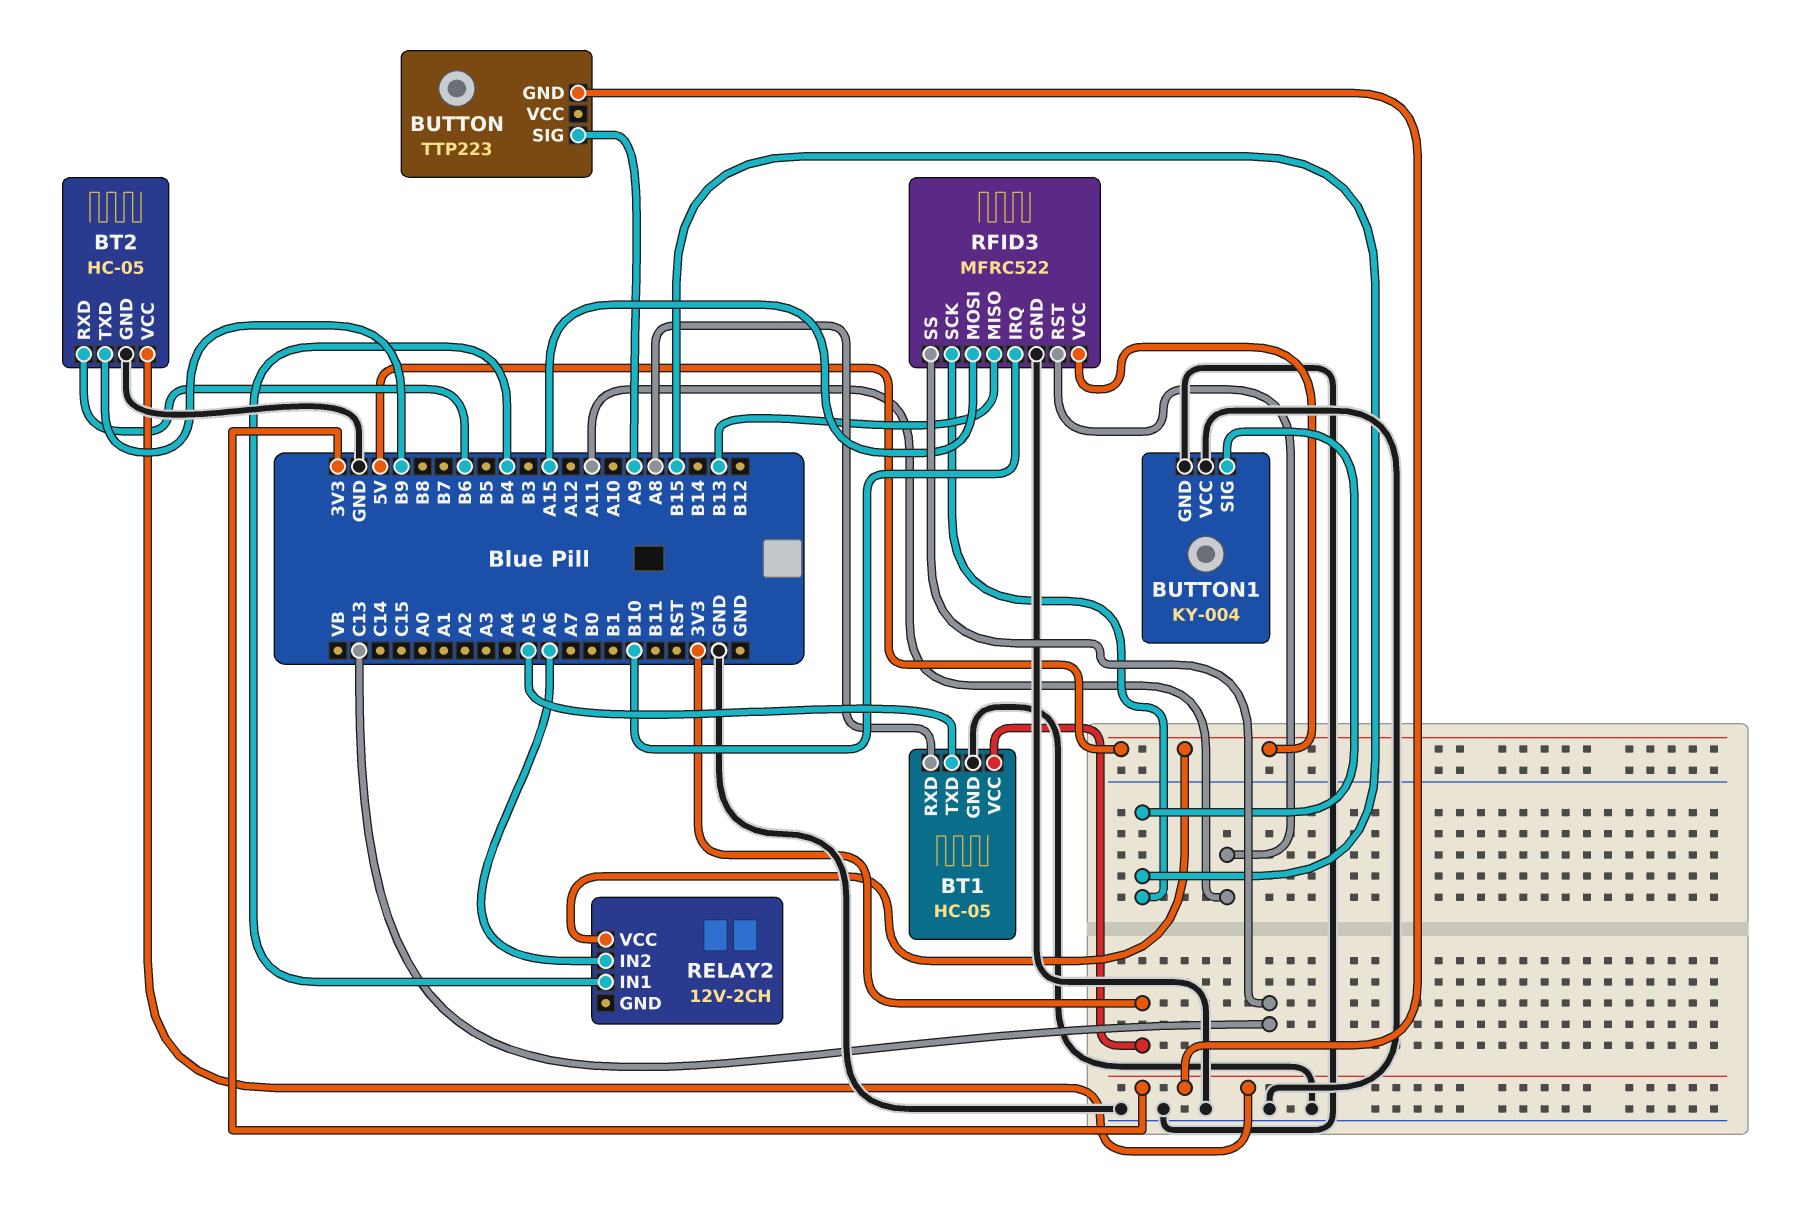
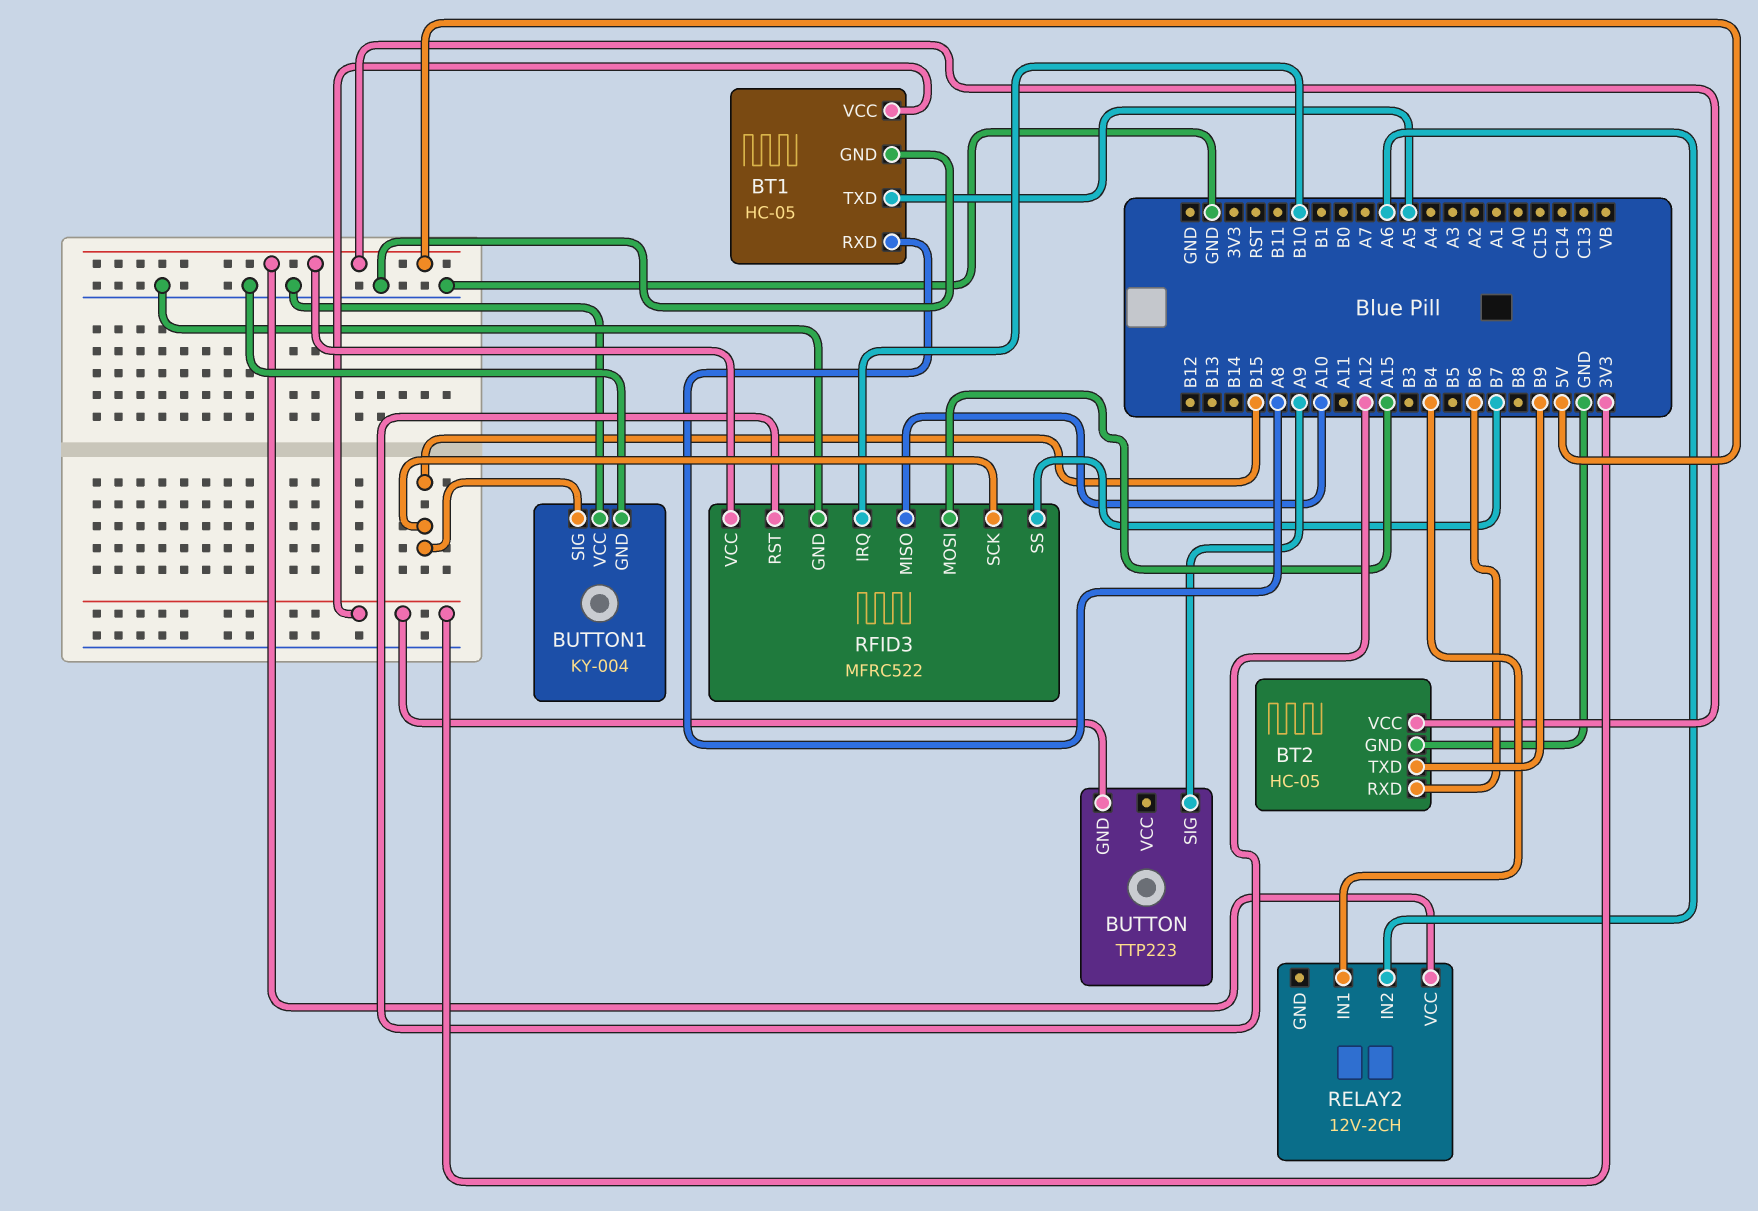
BT2 pin VCC: 3V3 -> 5V
RFID3 pin MISO: B13 -> A10
RFID3 pin RST: A11 -> A12
RFID3 pin SS: C13 -> B7

